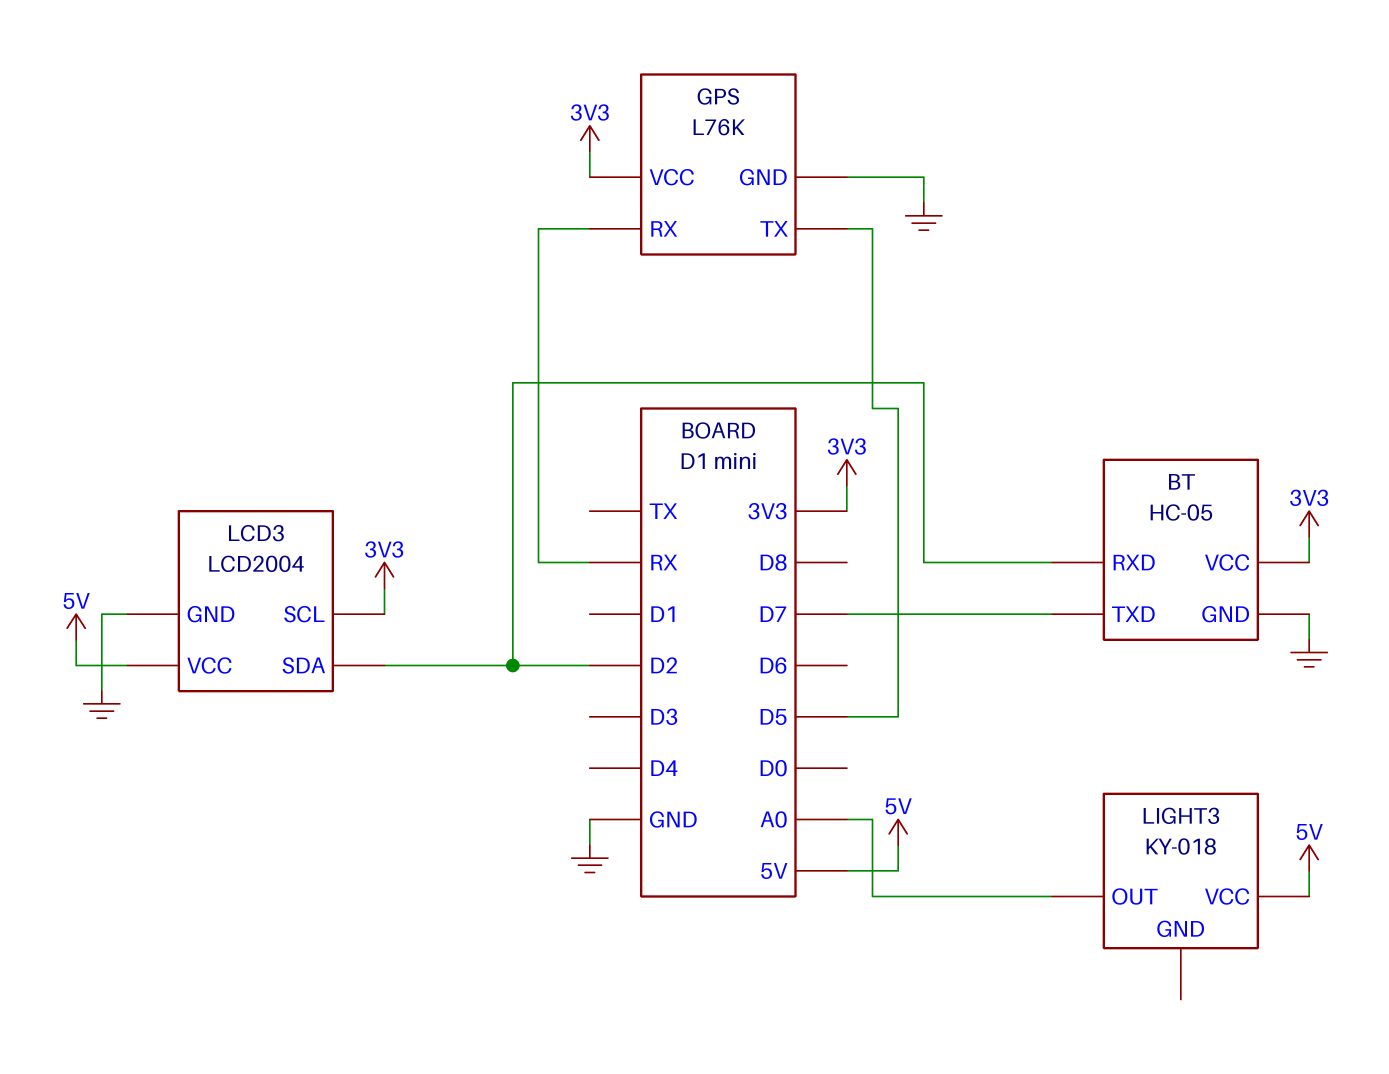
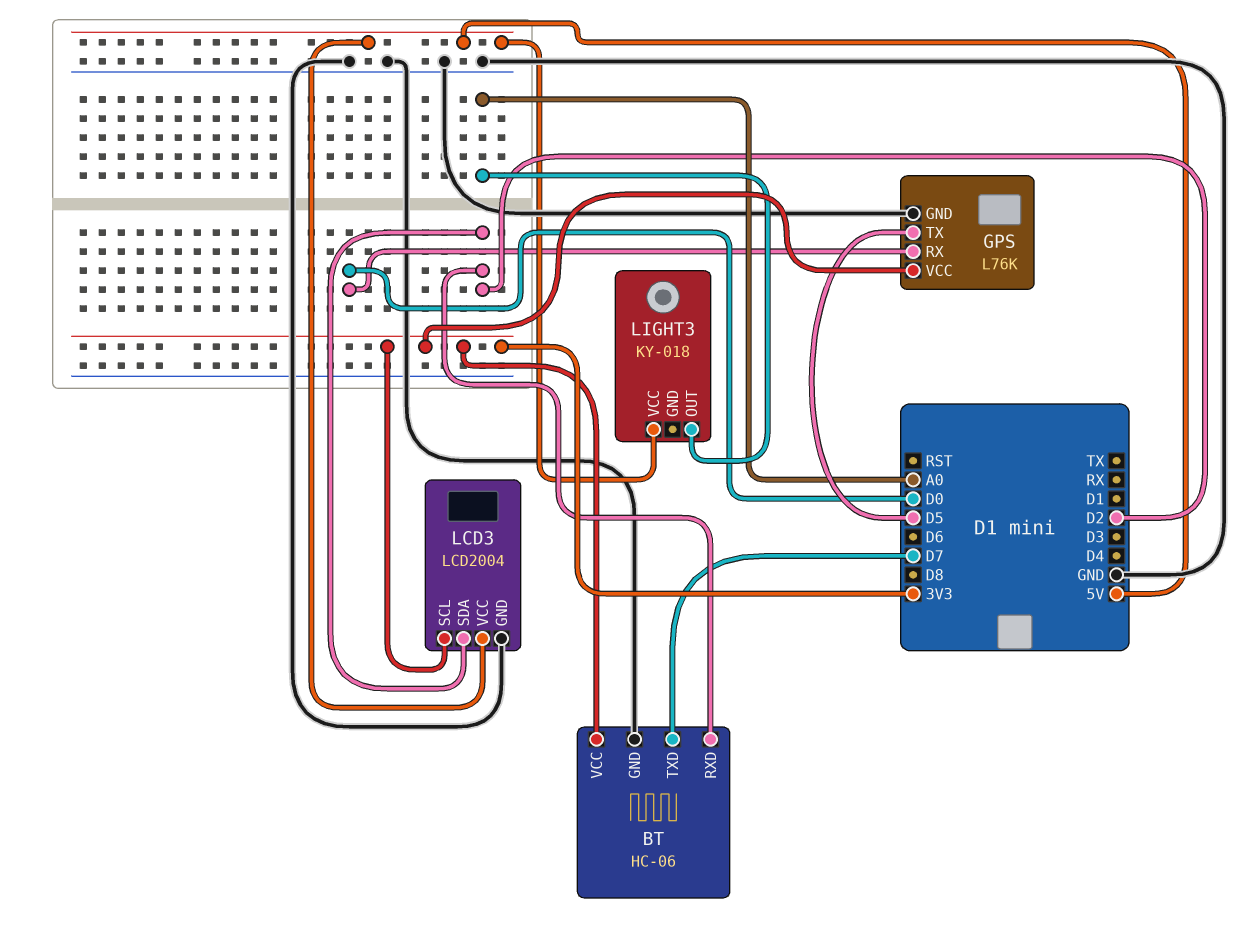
BT: HC-05 -> HC-06
GPS pin RX: RX -> D0

